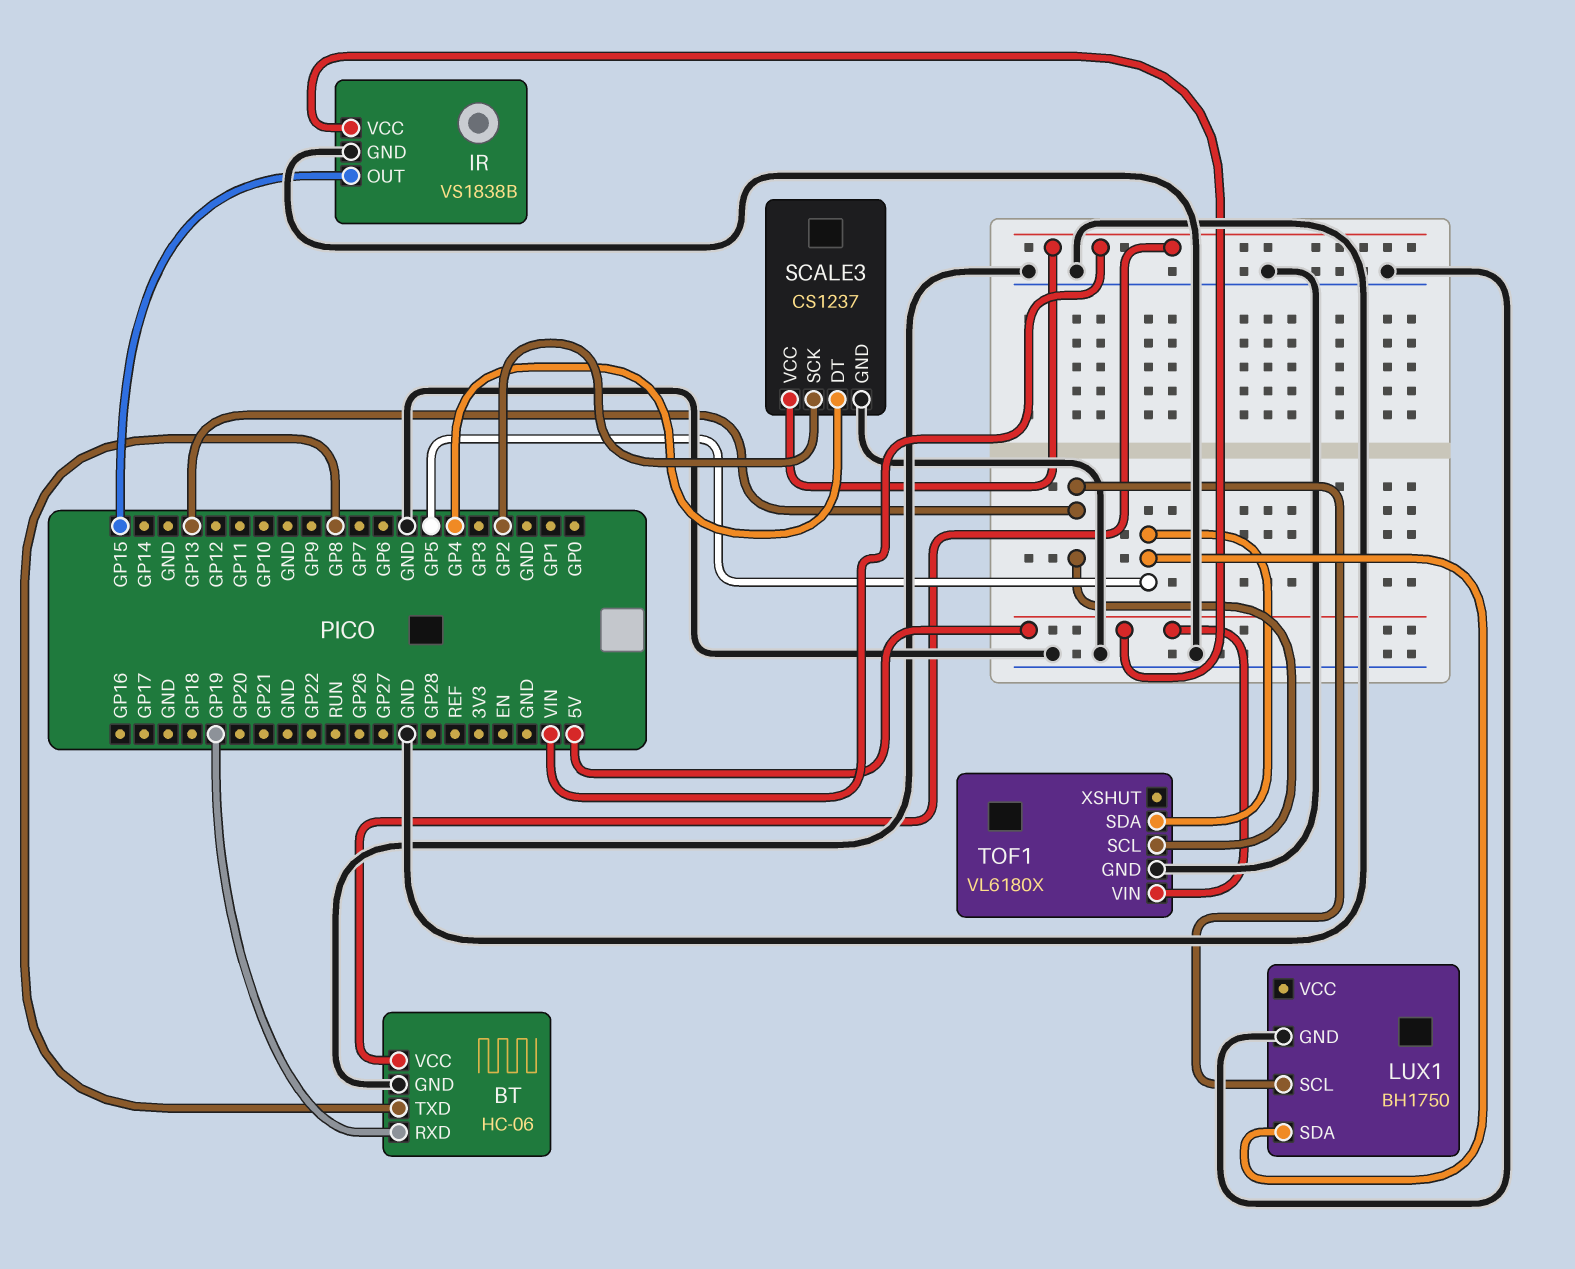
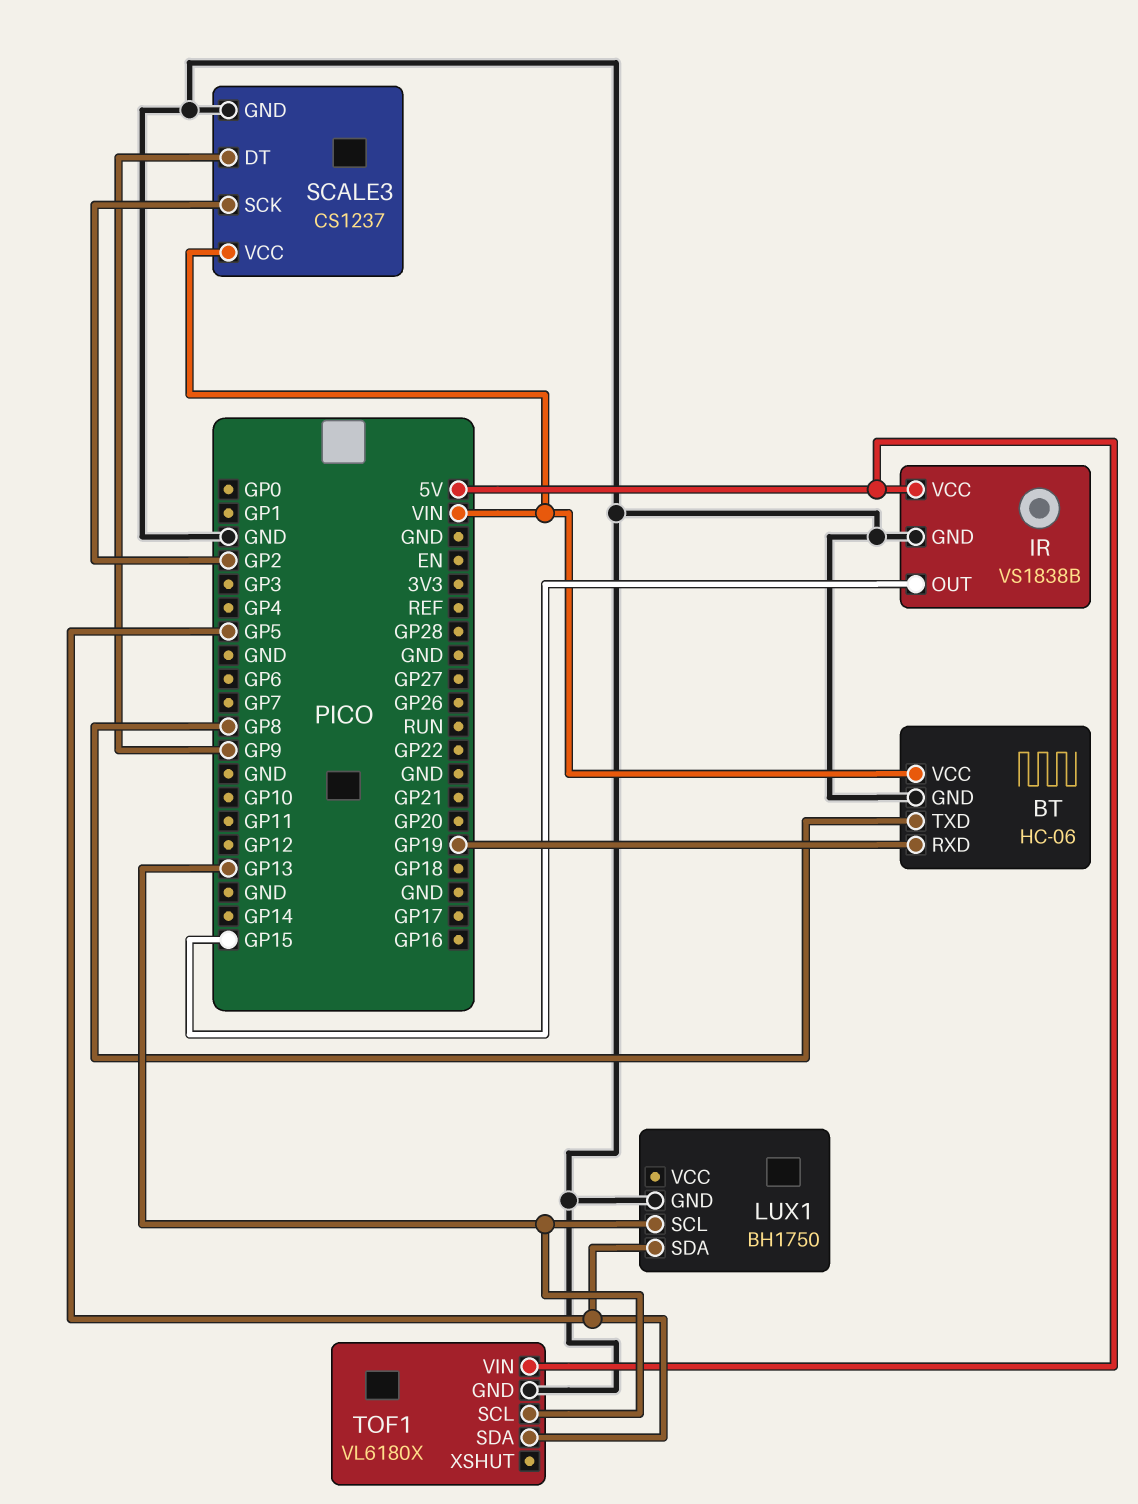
SCALE3 pin DT: GP4 -> GP9

